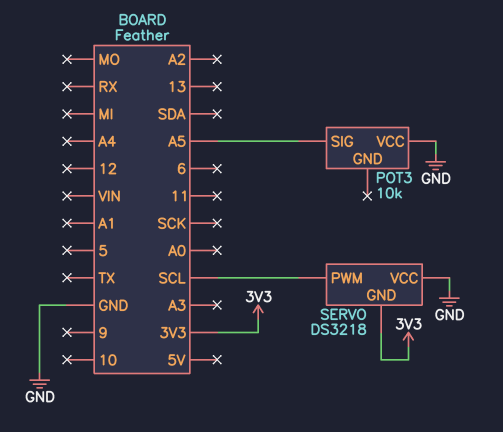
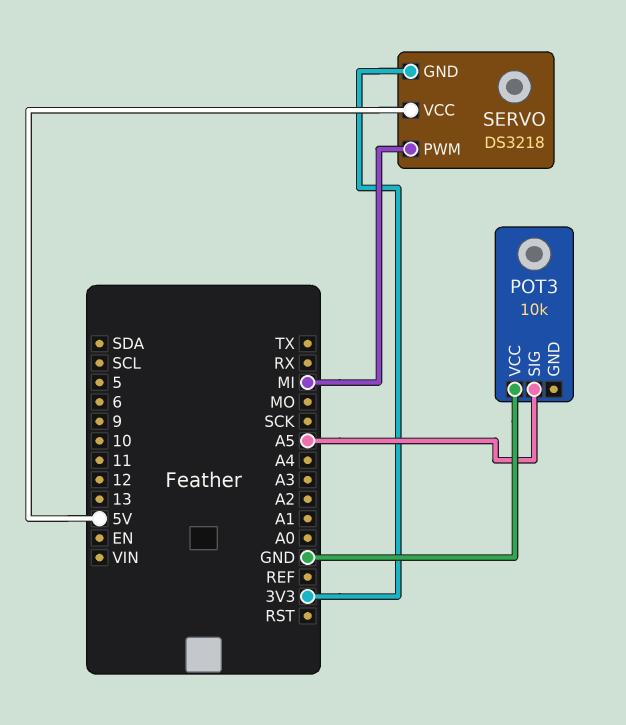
SERVO pin PWM: SCL -> MI
SERVO pin VCC: GND -> 5V

